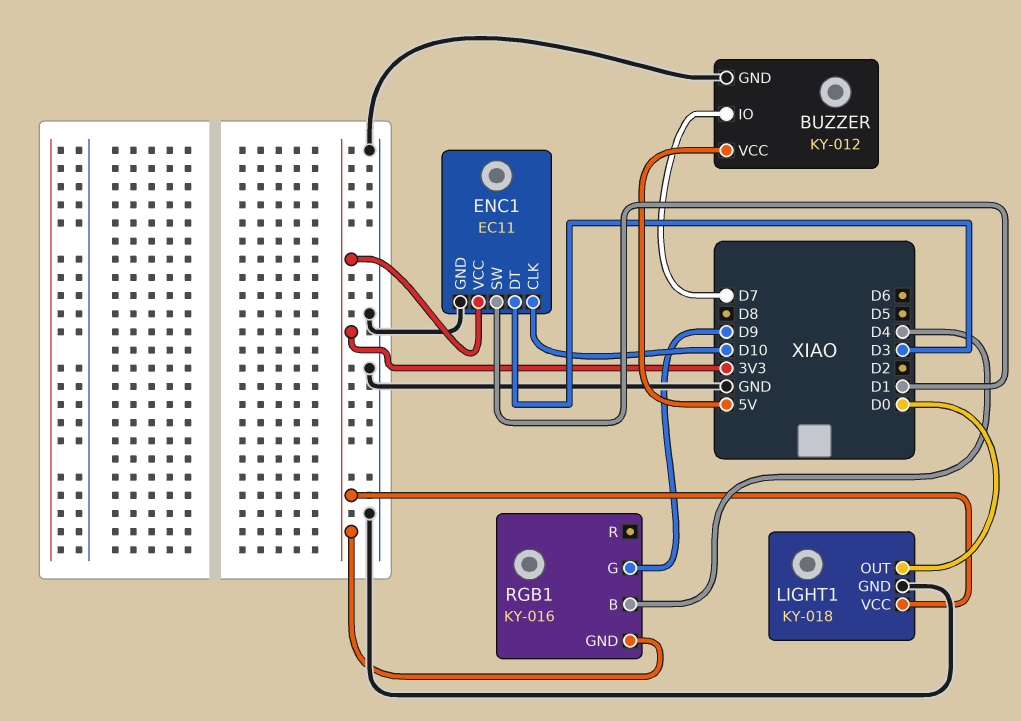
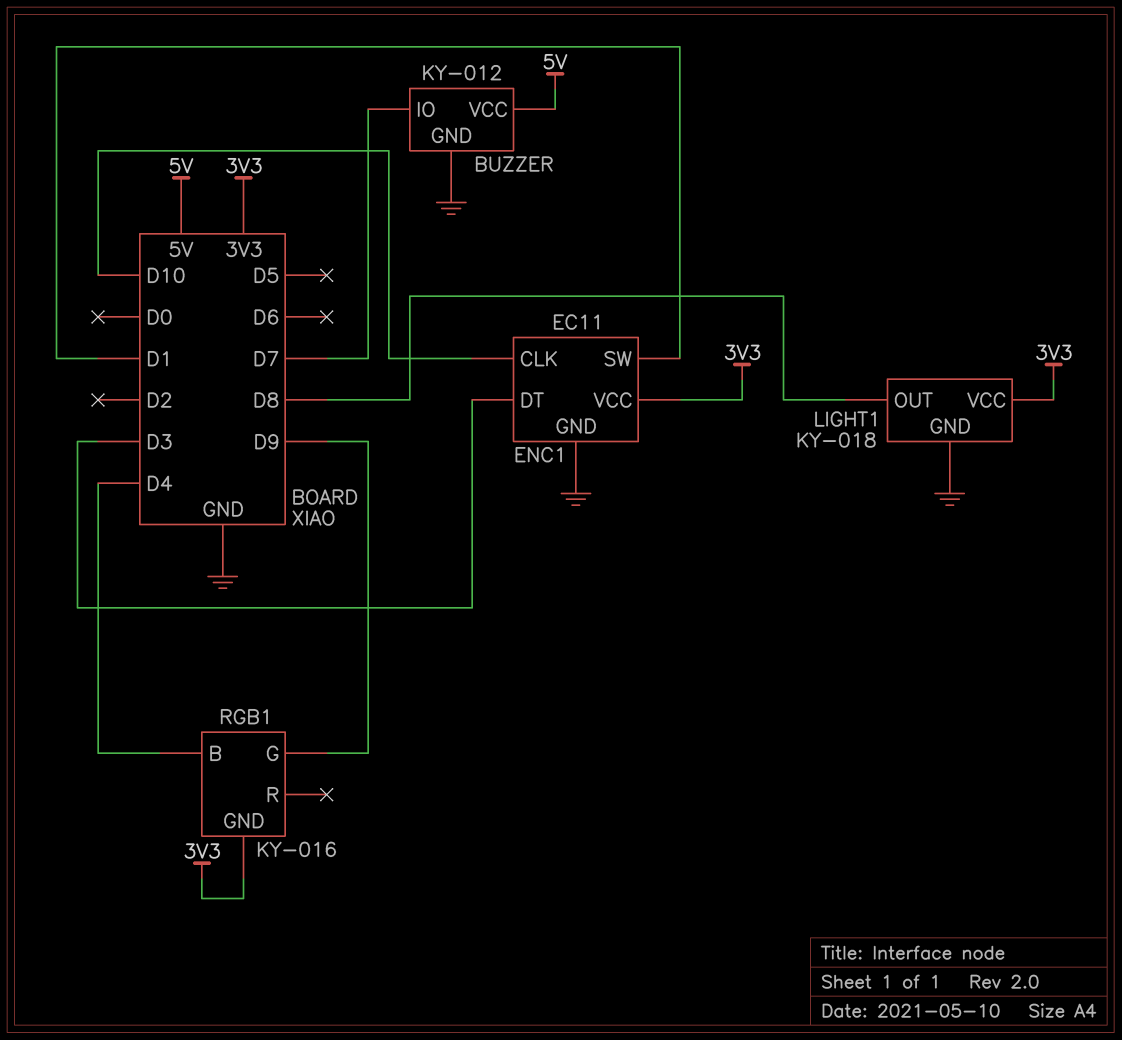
LIGHT1 pin OUT: D0 -> D8

